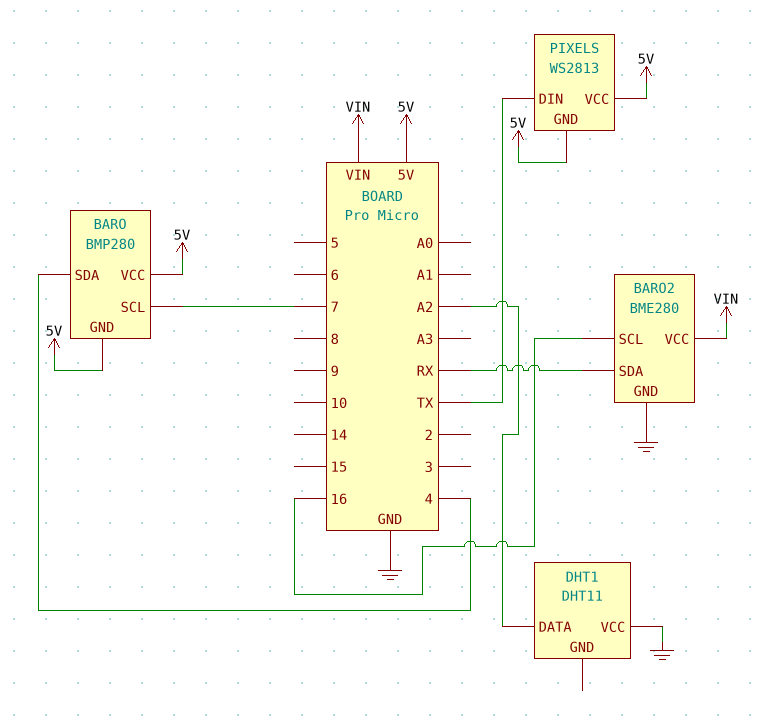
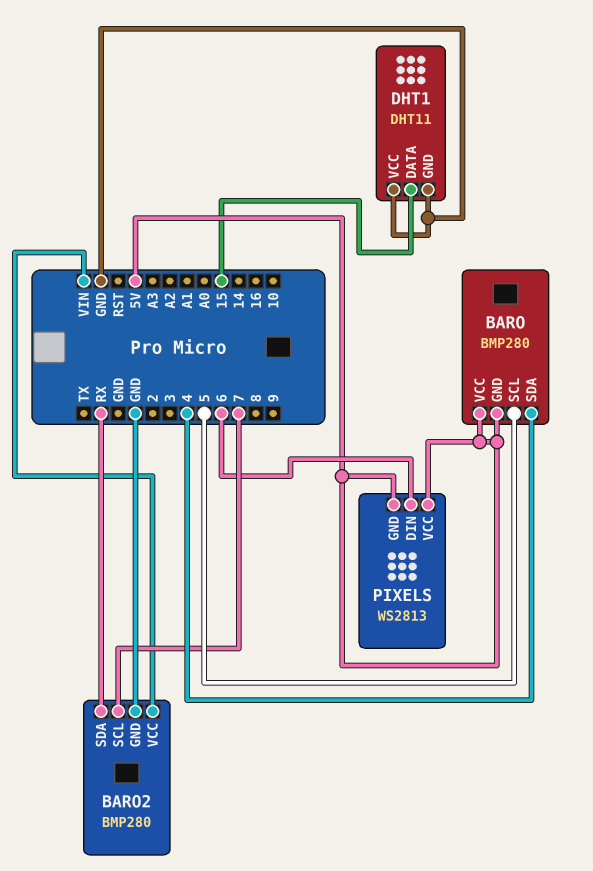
BARO pin SCL: 7 -> 5
BARO2: BME280 -> BMP280
BARO2 pin SCL: 16 -> 7
DHT1 pin DATA: A2 -> 15
DHT1 pin GND: none -> GND
PIXELS pin DIN: TX -> 6

